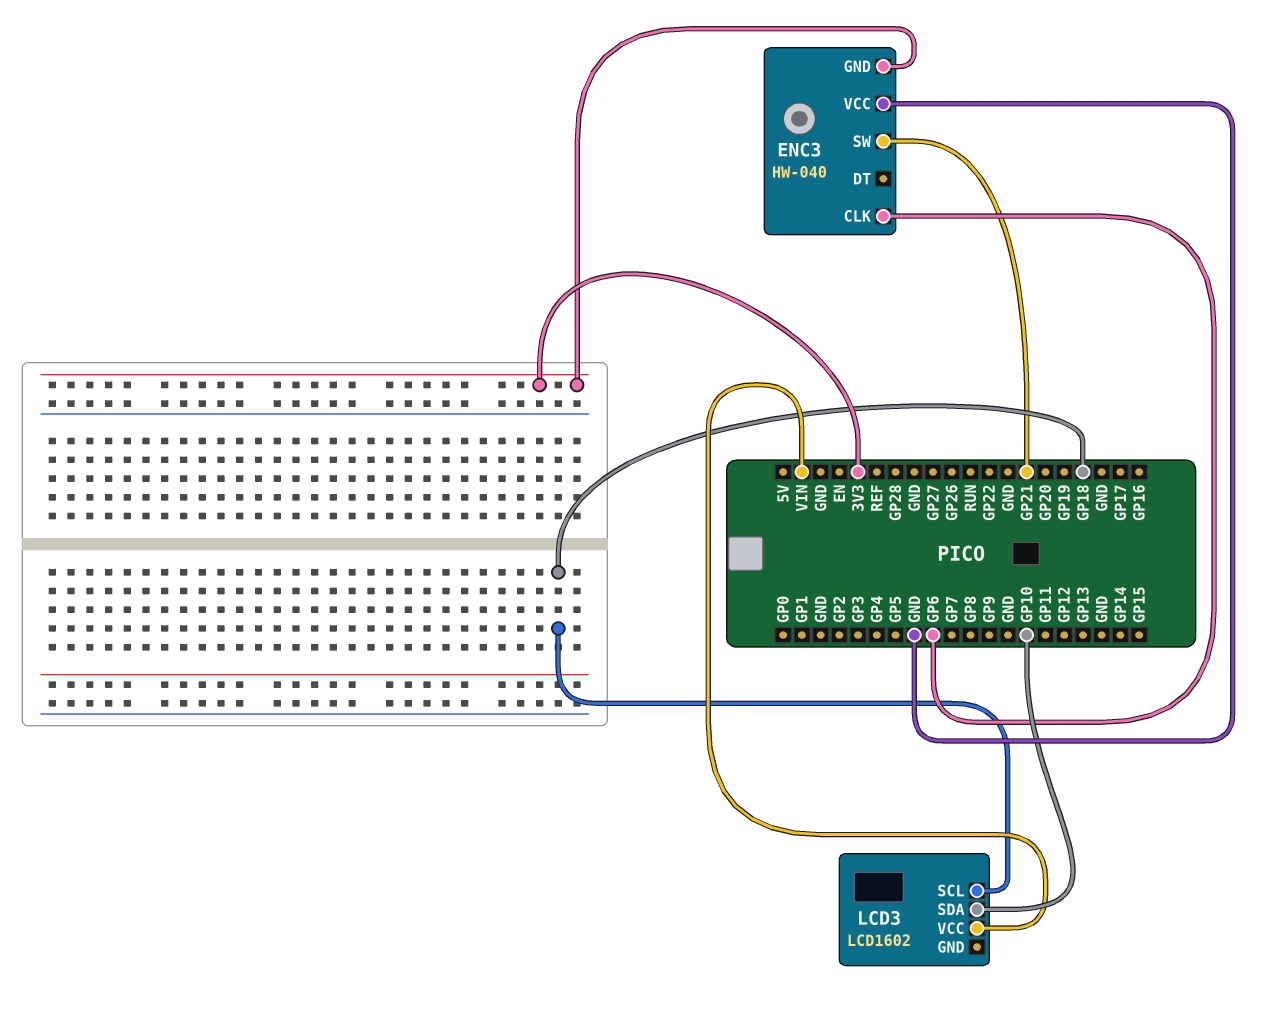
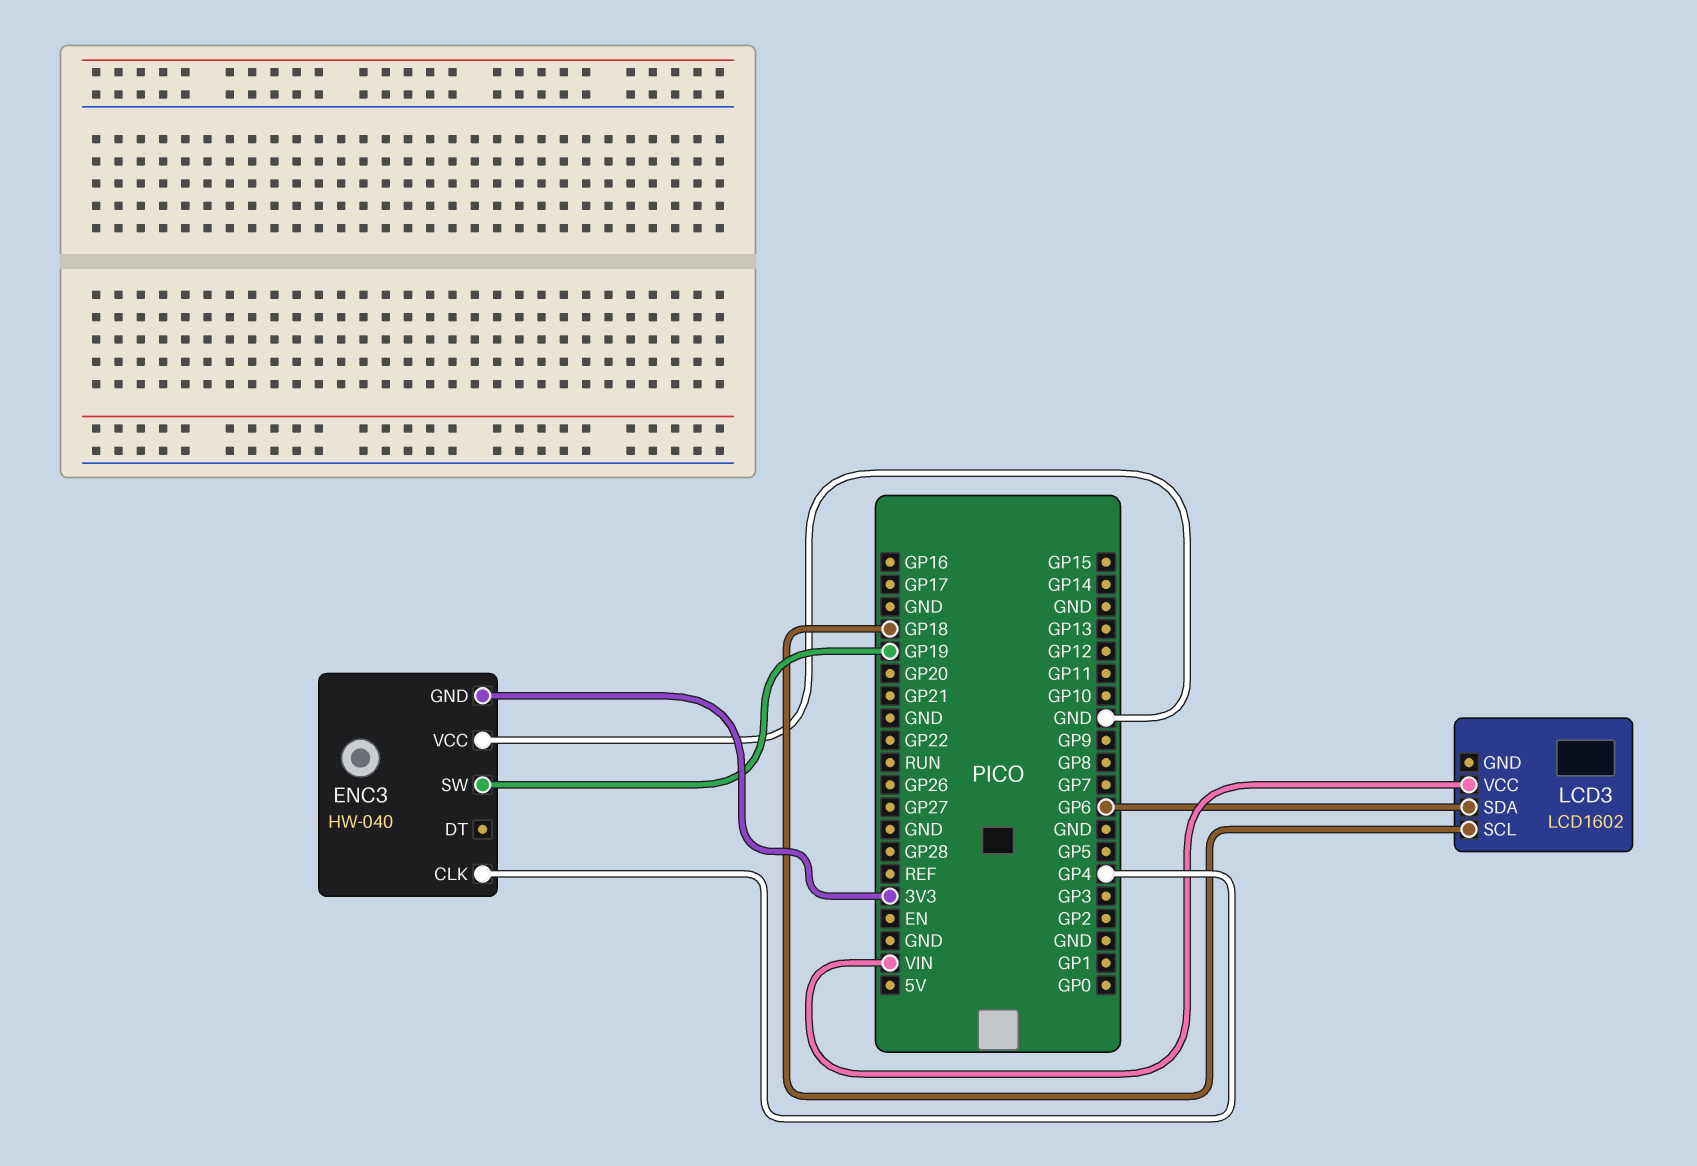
ENC3 pin CLK: GP6 -> GP4
ENC3 pin SW: GP21 -> GP19
LCD3 pin SDA: GP10 -> GP6

